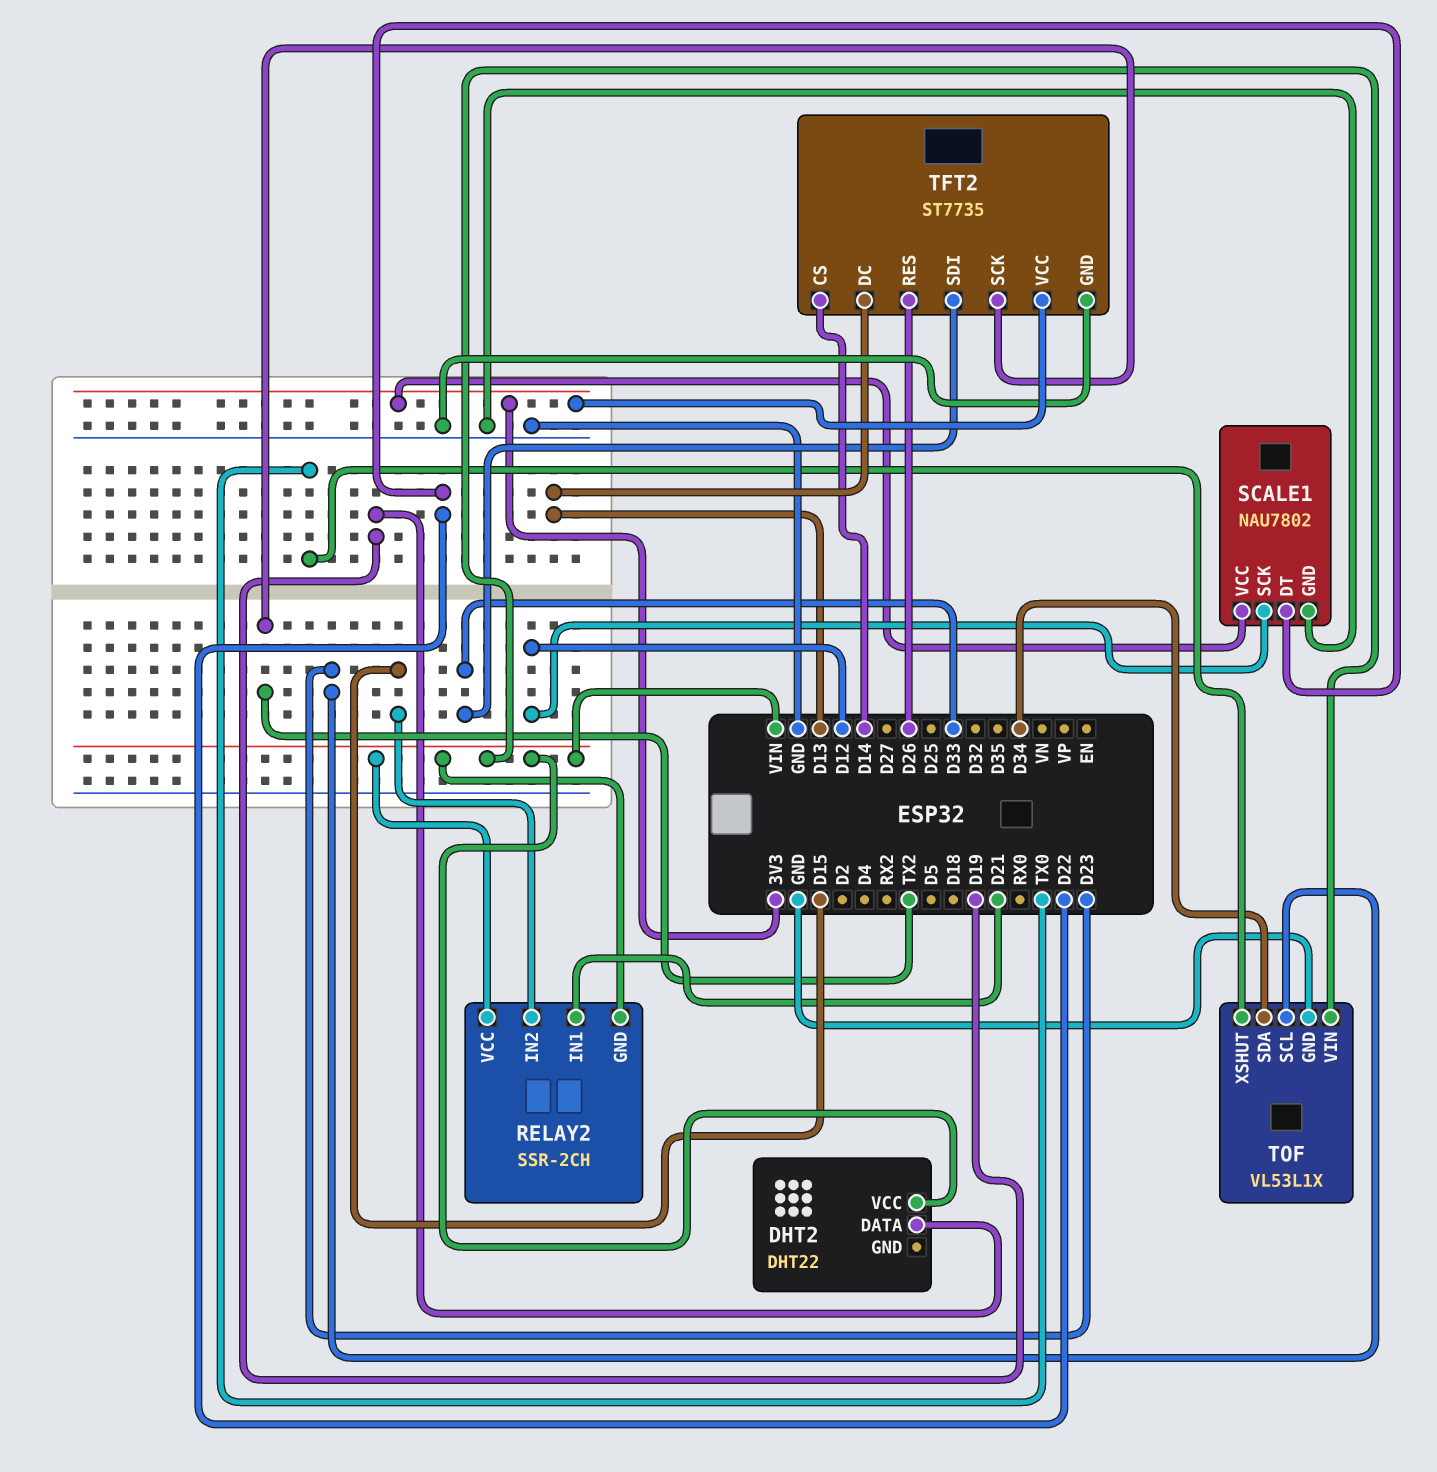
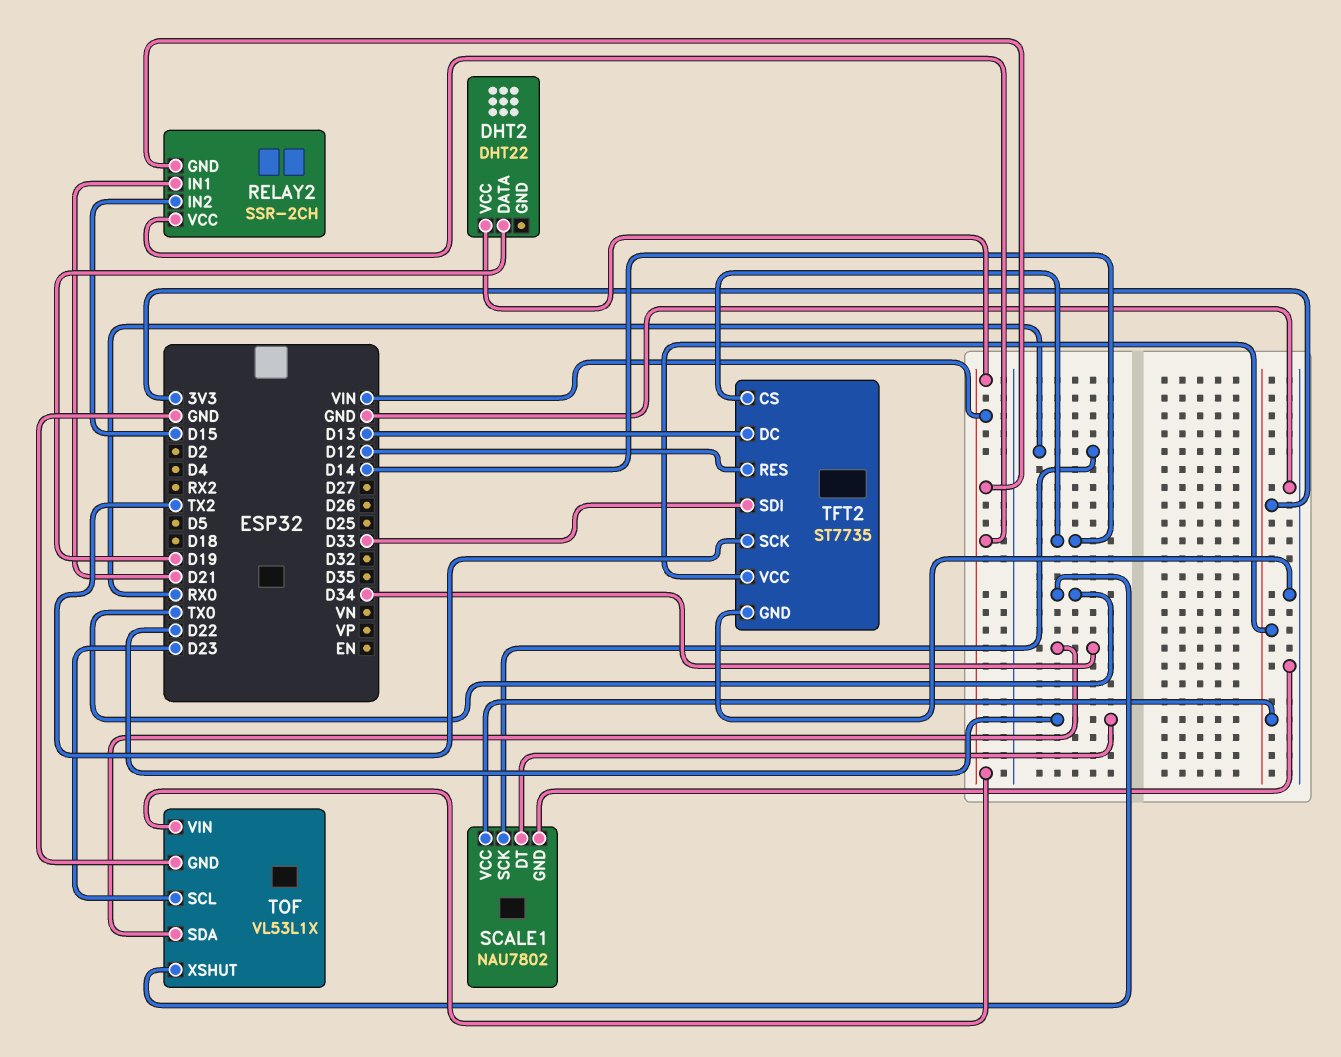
SCALE1 pin SCK: D12 -> RX0
TFT2 pin RES: D26 -> D12

